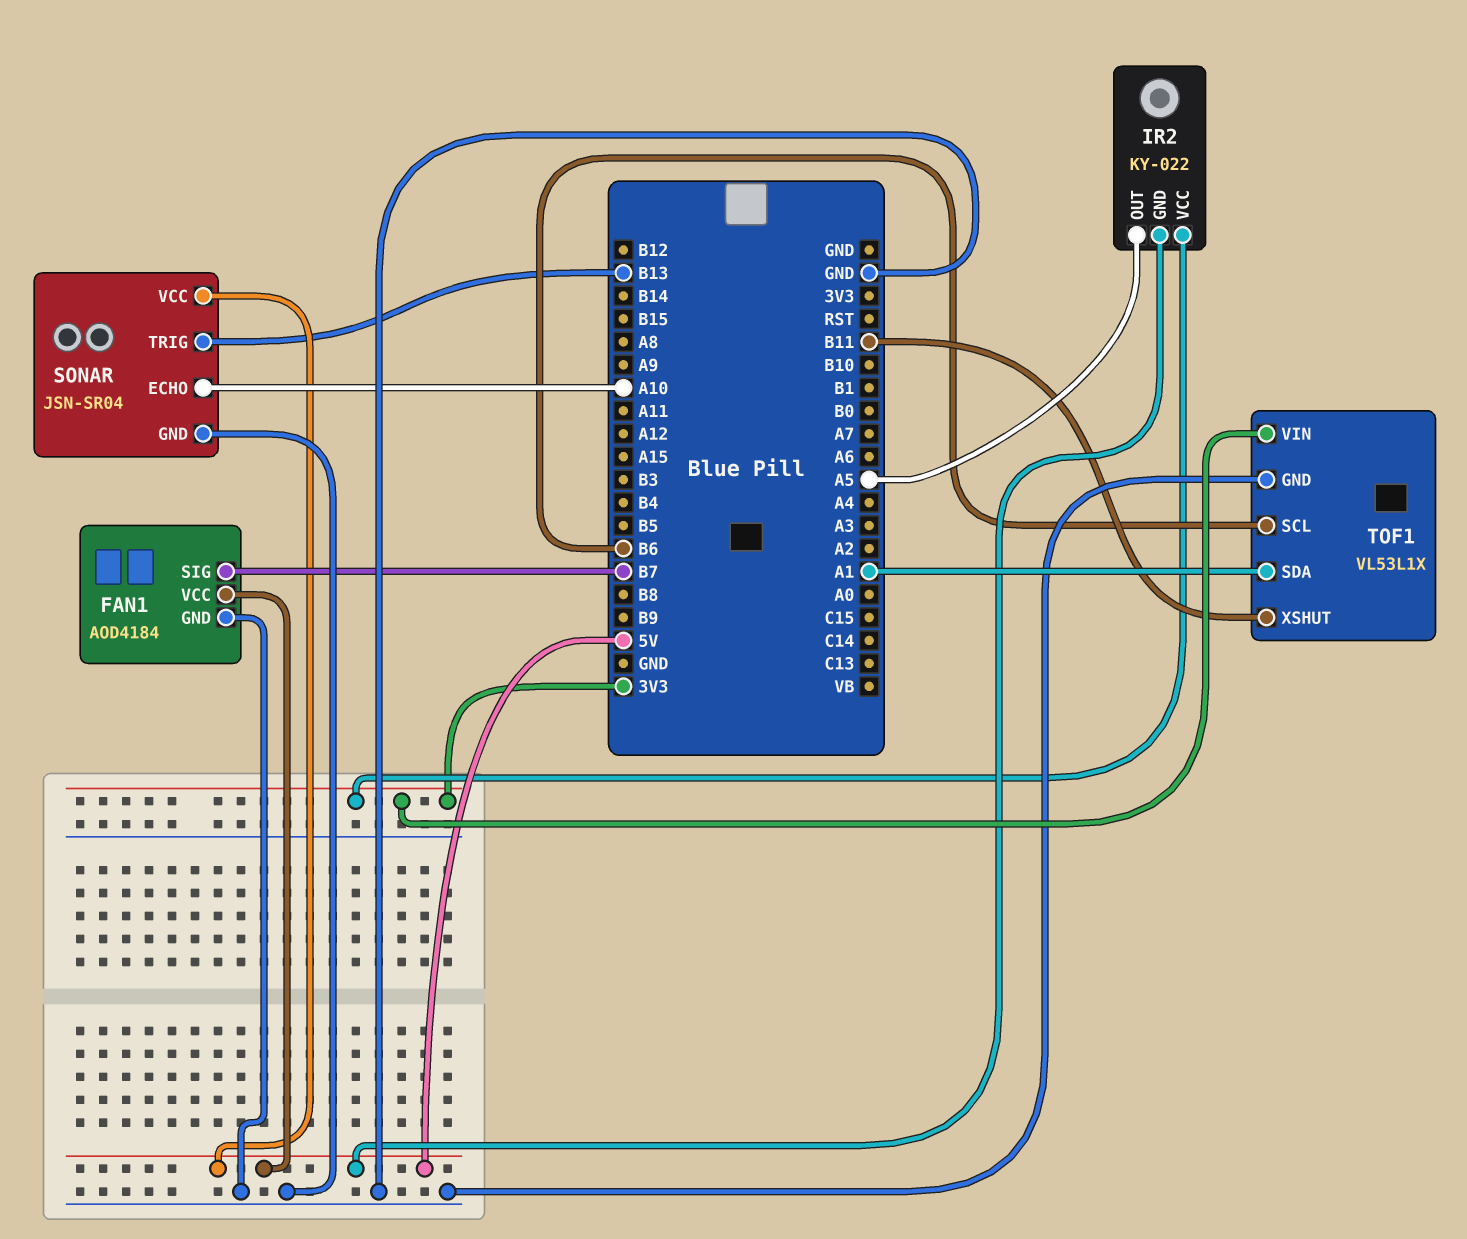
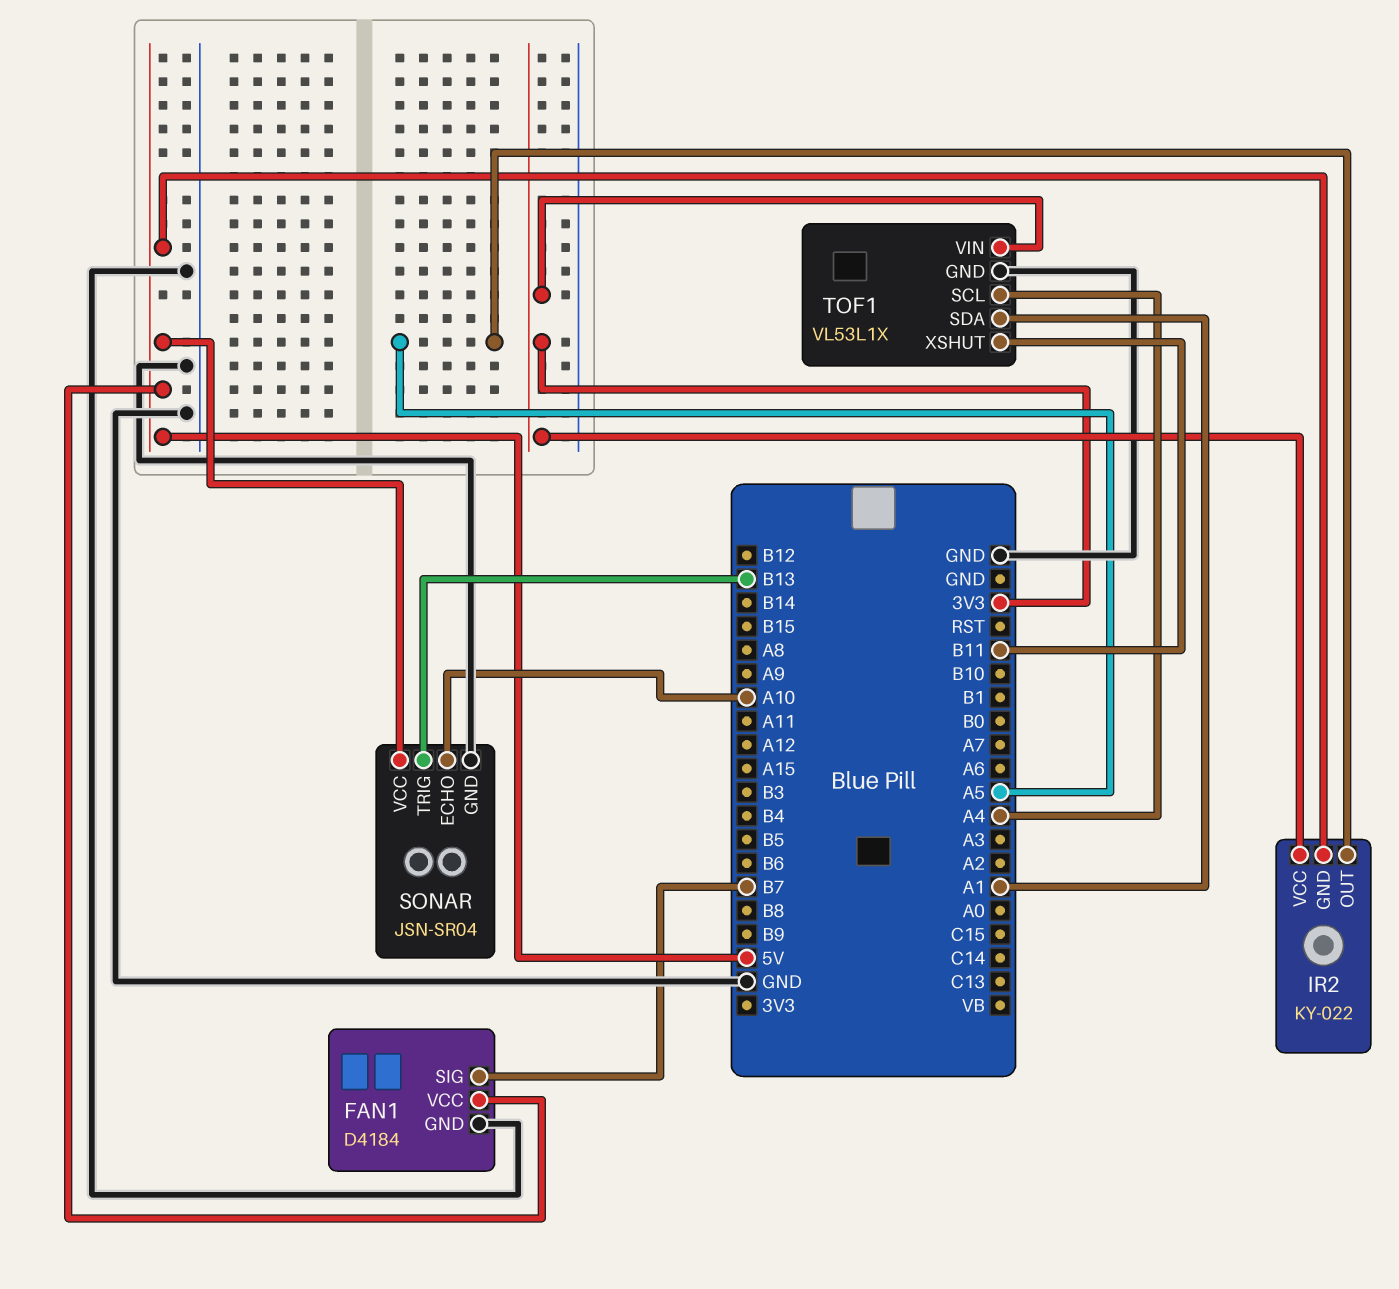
FAN1: AOD4184 -> D4184
TOF1 pin SCL: B6 -> A4

